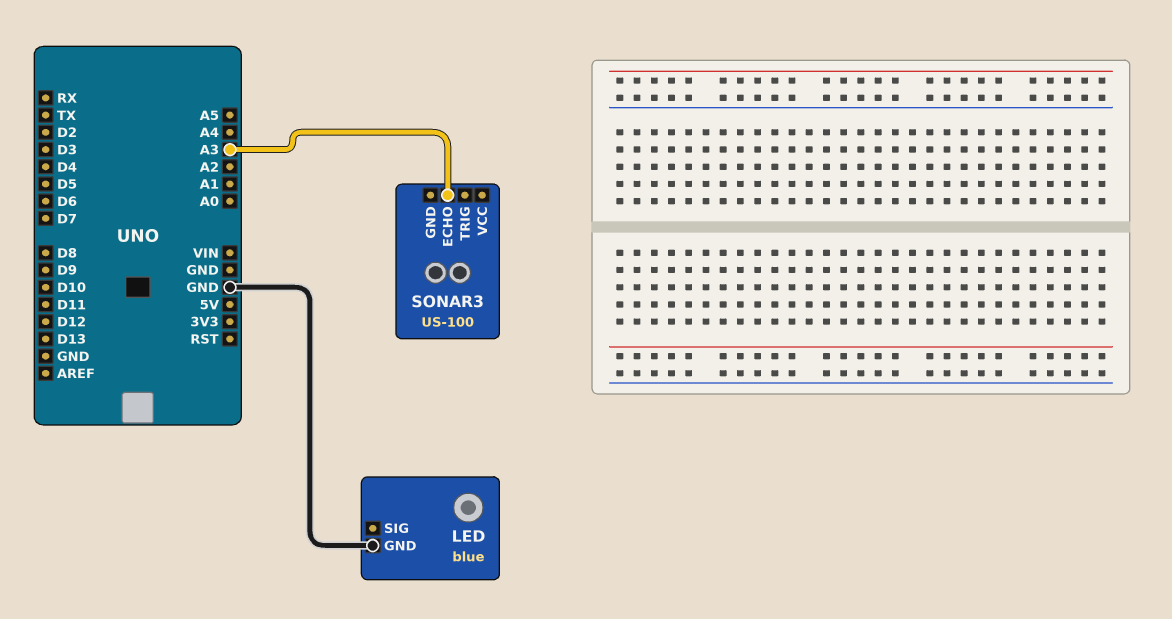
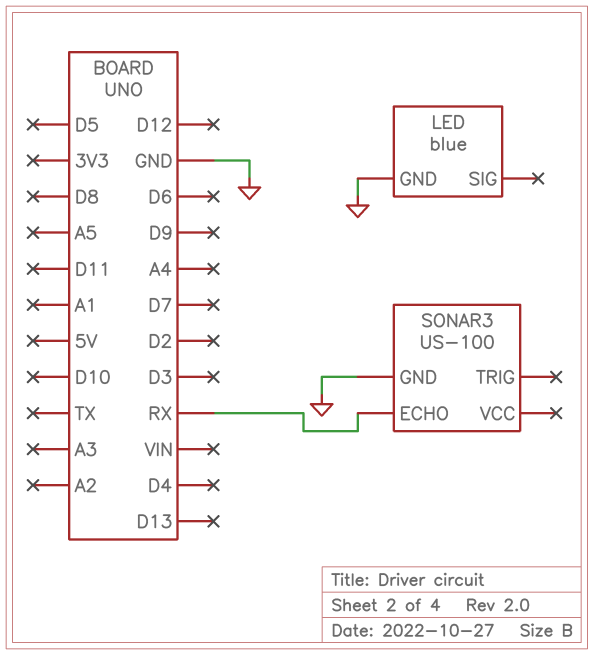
SONAR3 pin ECHO: A3 -> RX
SONAR3 pin GND: none -> GND

